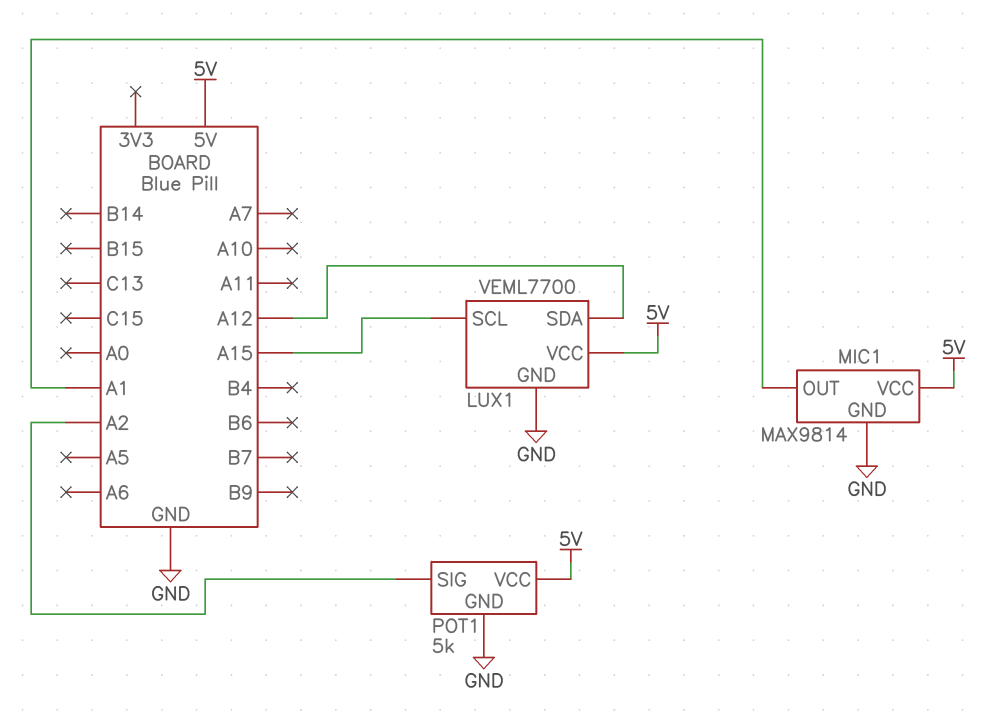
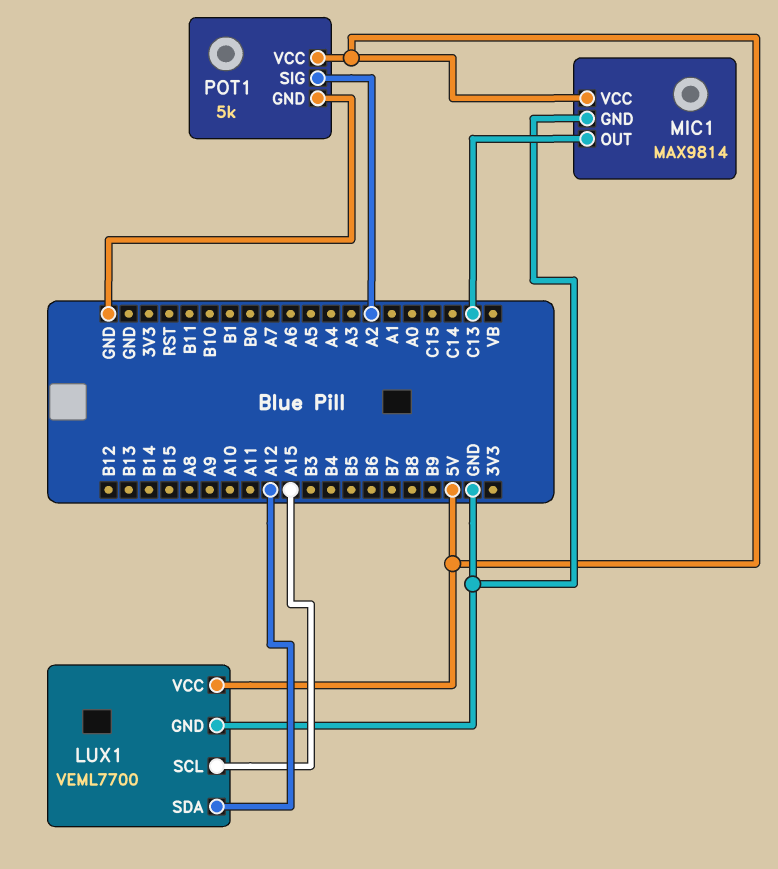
MIC1 pin OUT: A1 -> C13

